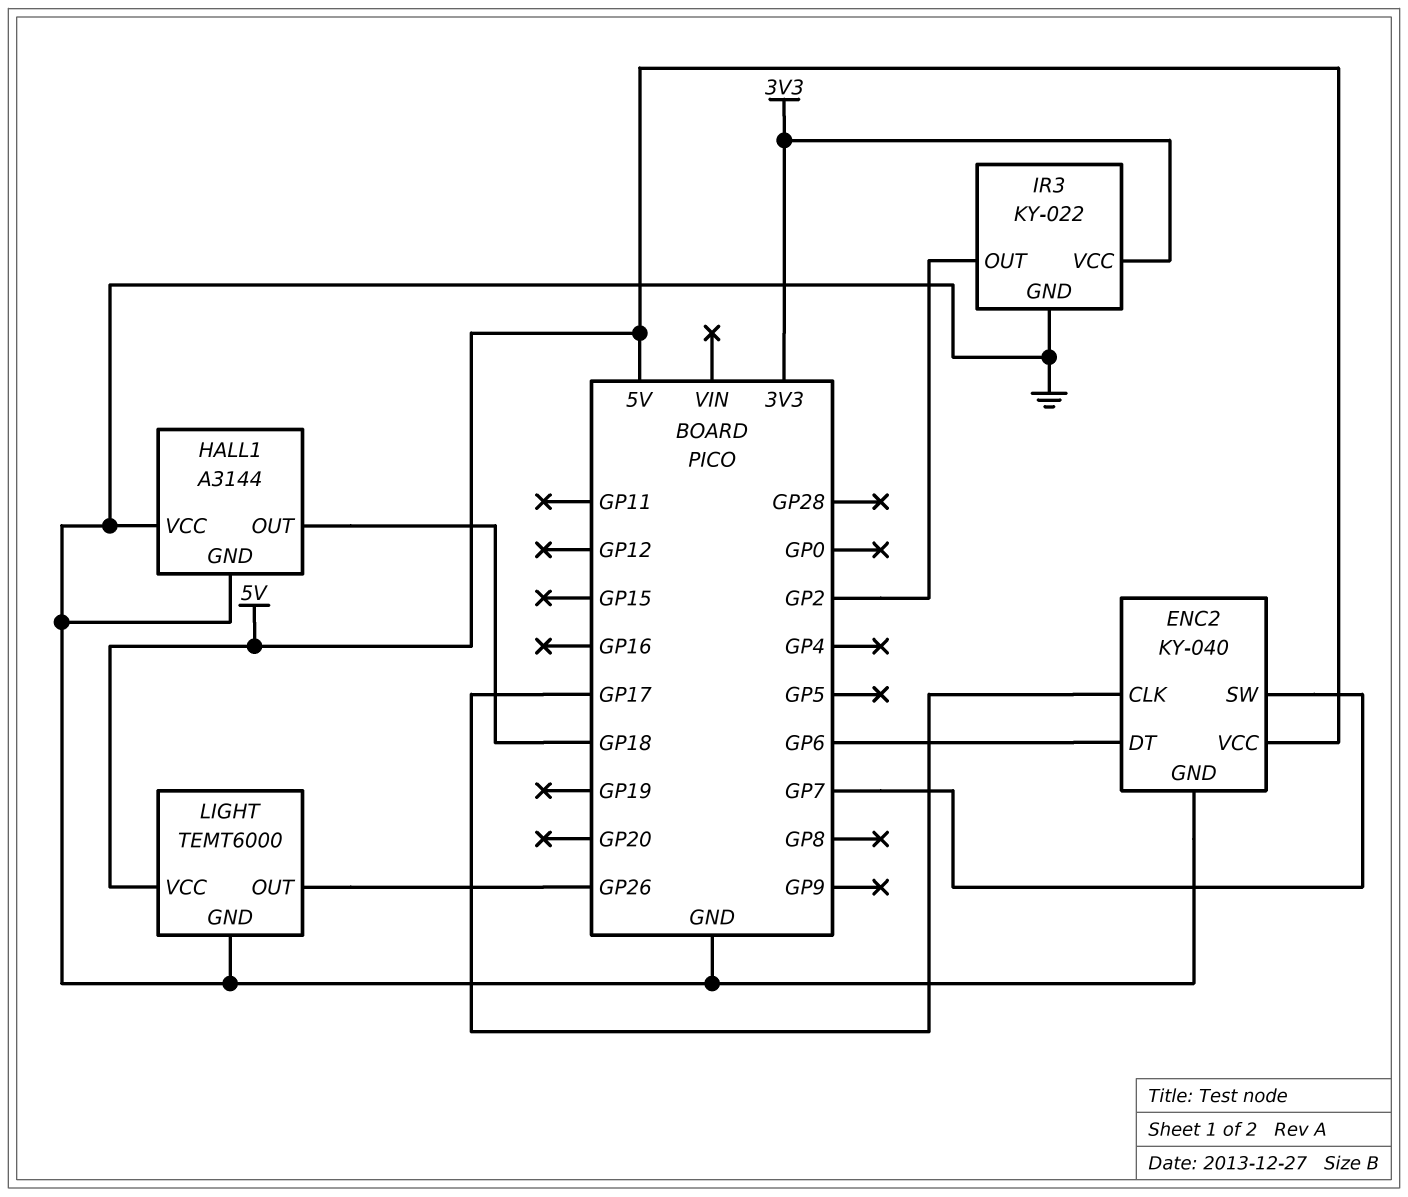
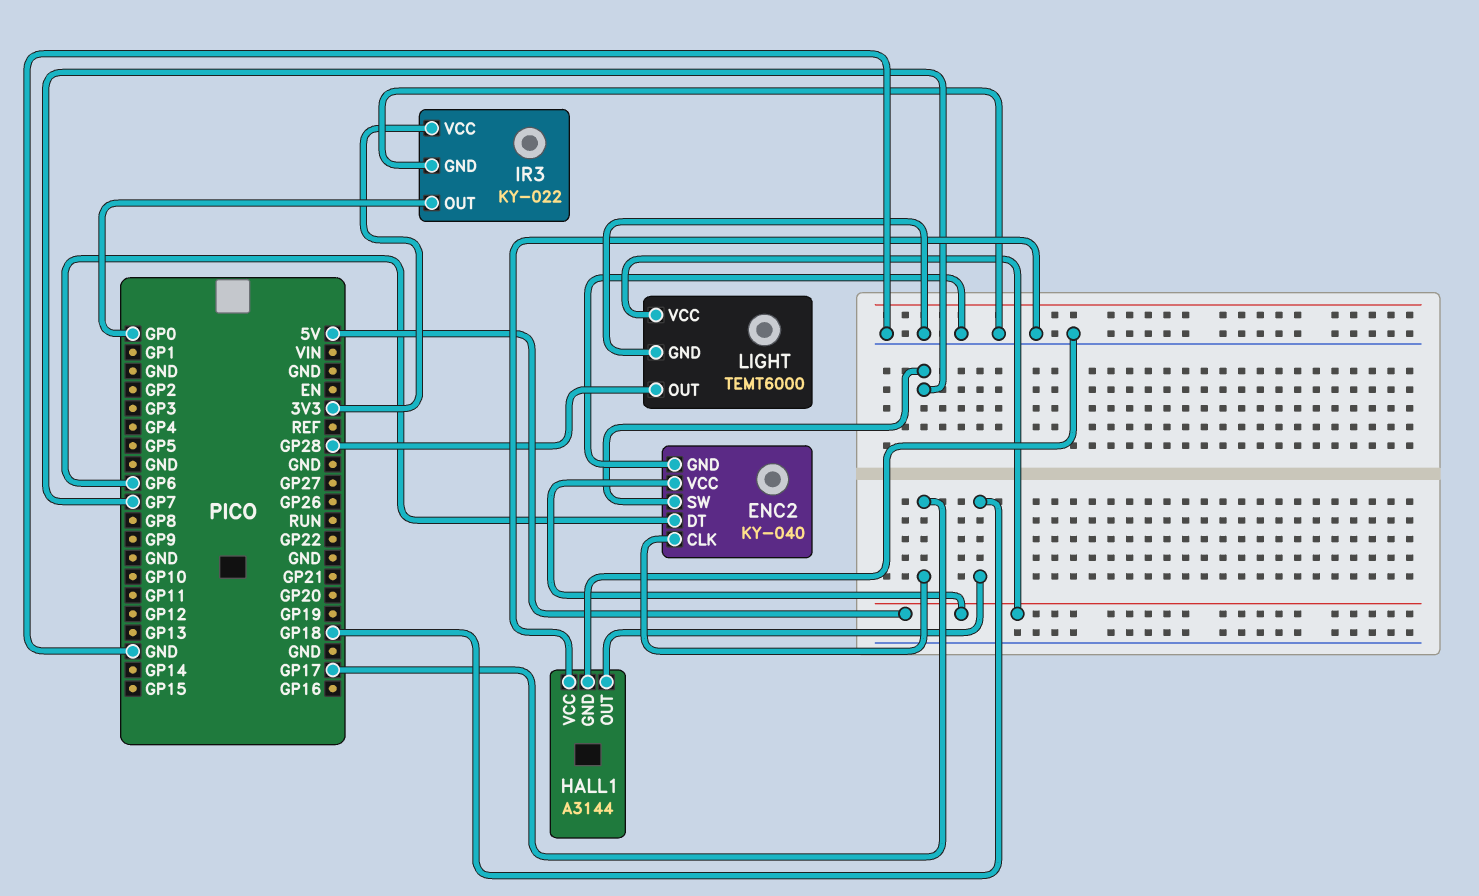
IR3 pin OUT: GP2 -> GP0
LIGHT pin OUT: GP26 -> GP28

